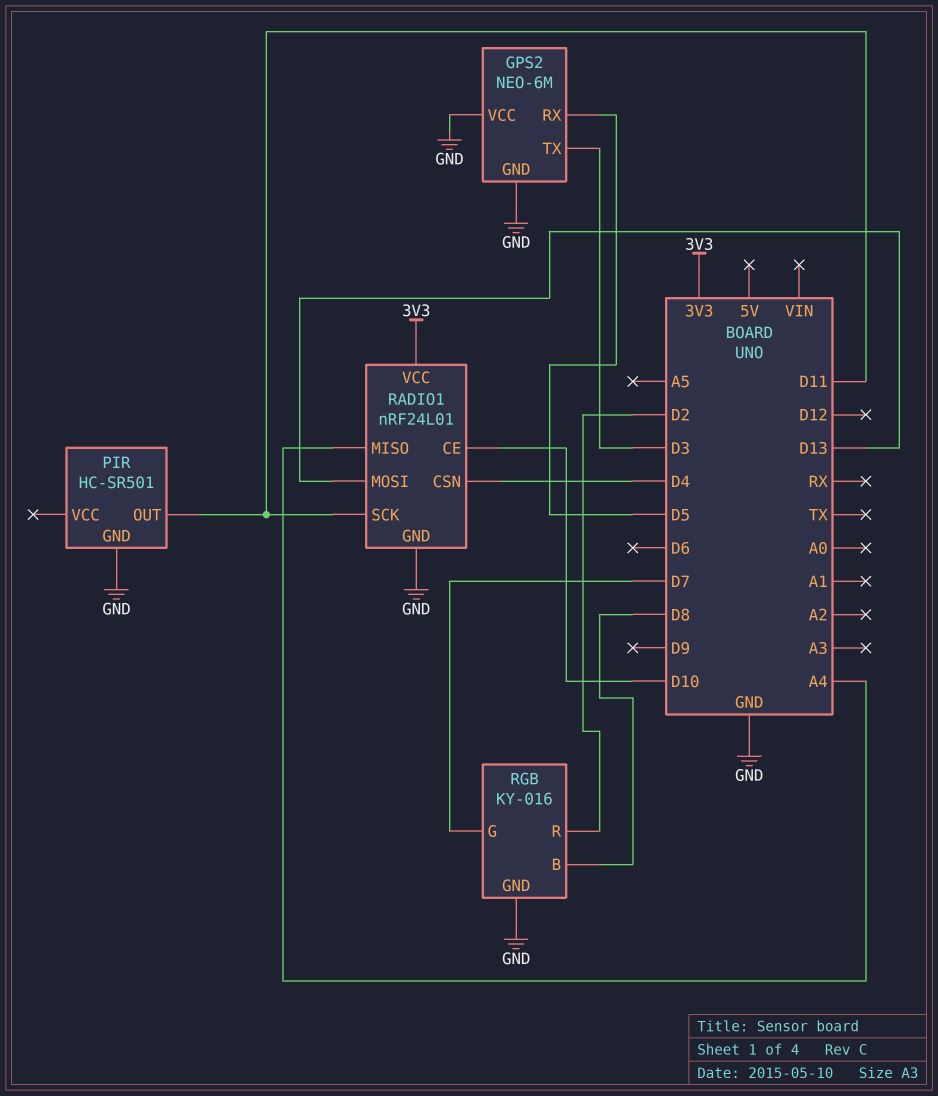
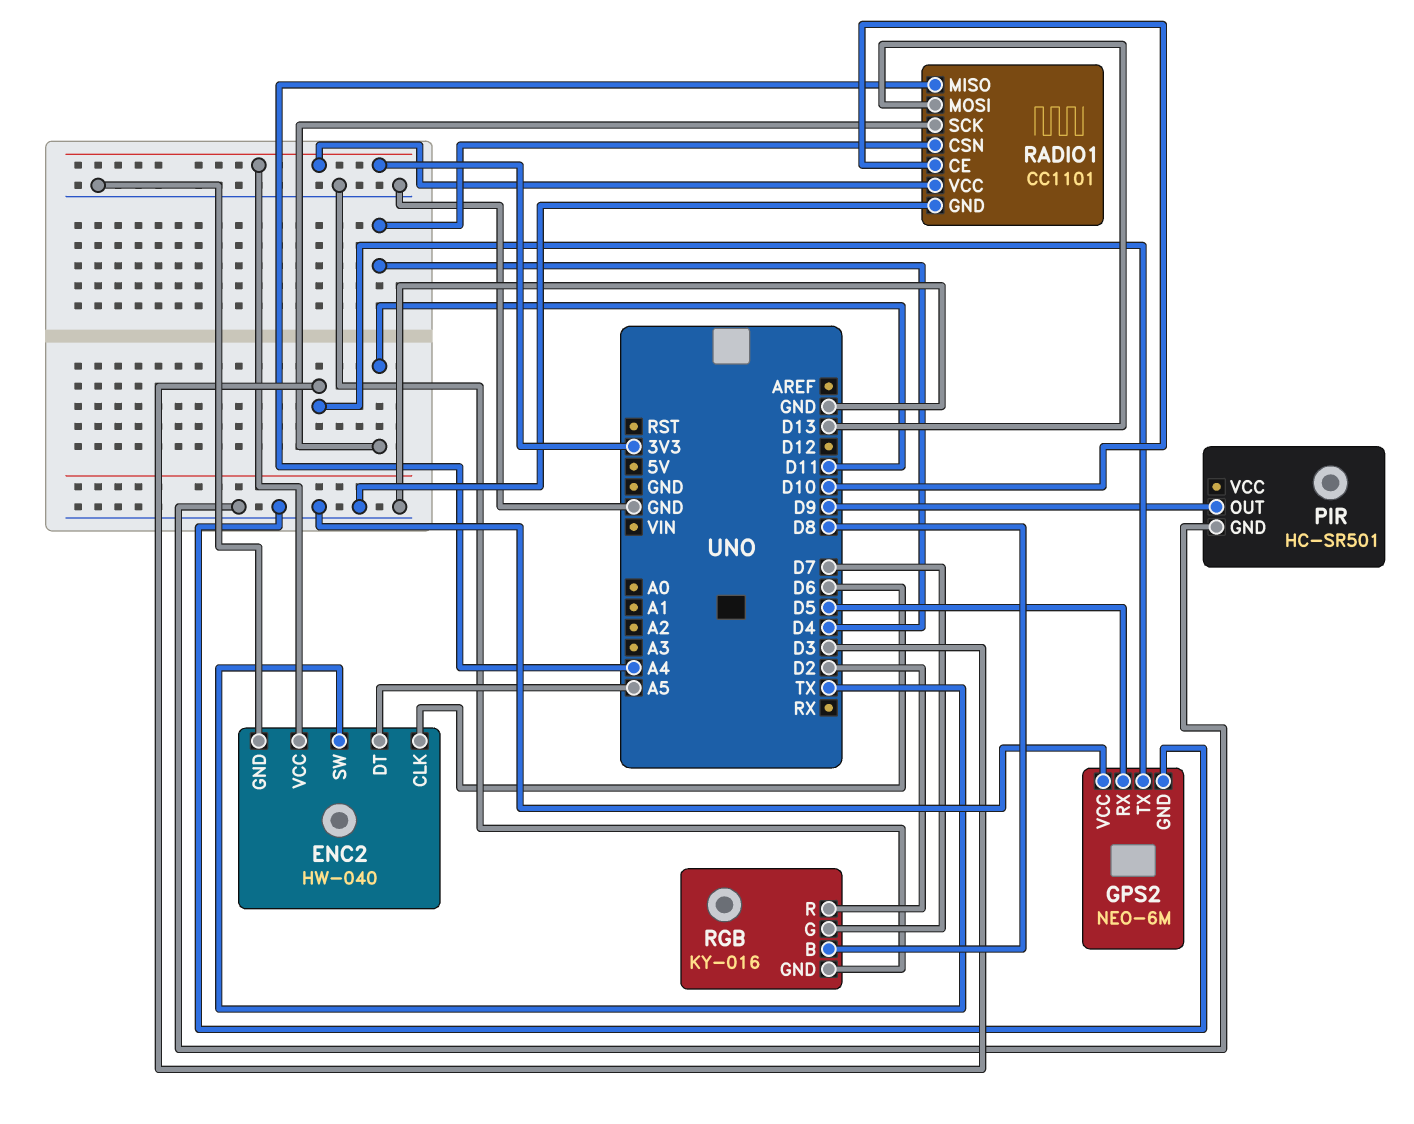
ENC2: none -> HW-040
ENC2 pin CLK: none -> D6
ENC2 pin DT: none -> A5
ENC2 pin GND: none -> GND
ENC2 pin SW: none -> TX
ENC2 pin VCC: none -> 3V3
PIR pin OUT: D11 -> D9
RADIO1: nRF24L01 -> CC1101

